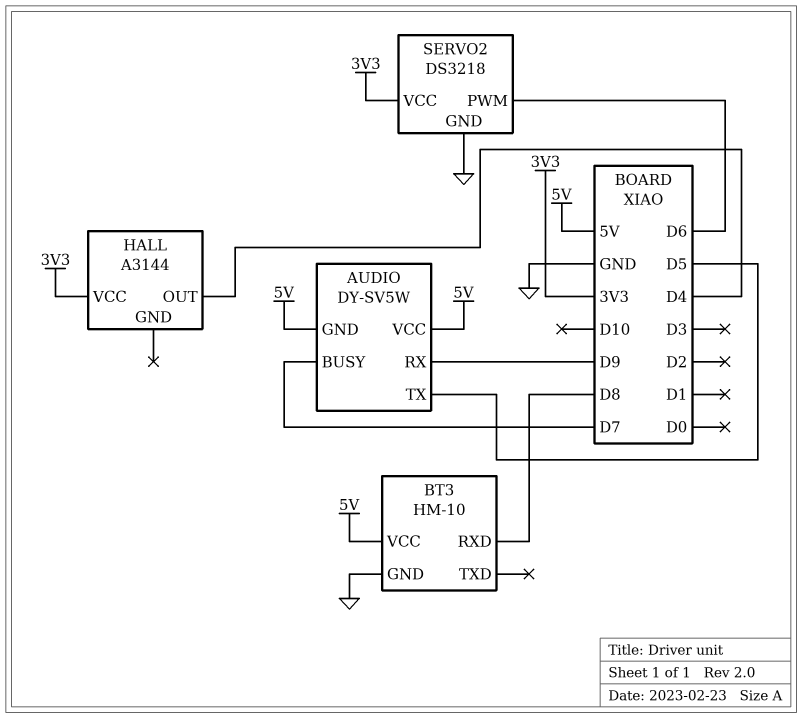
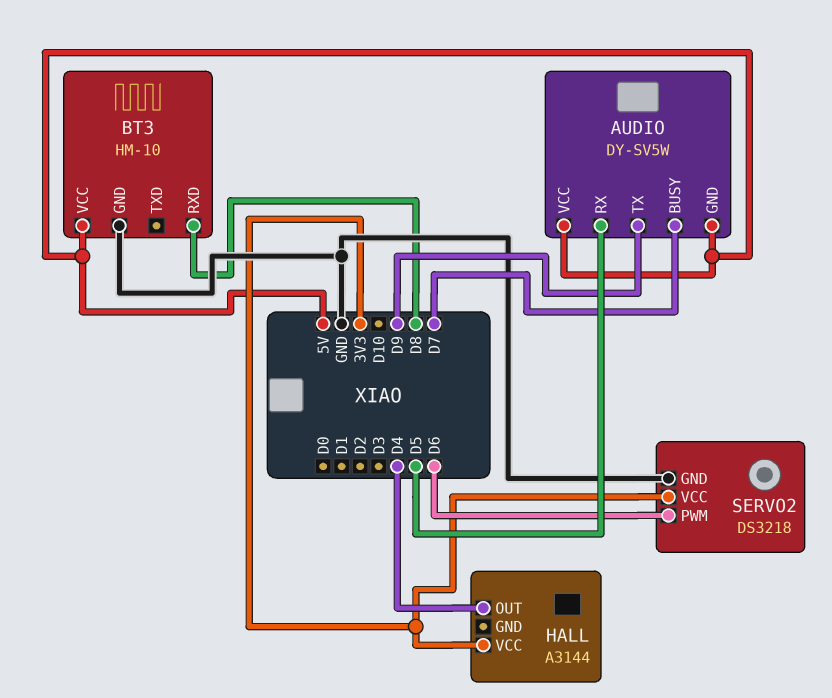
AUDIO pin RX: D9 -> D5
AUDIO pin TX: D5 -> D9

